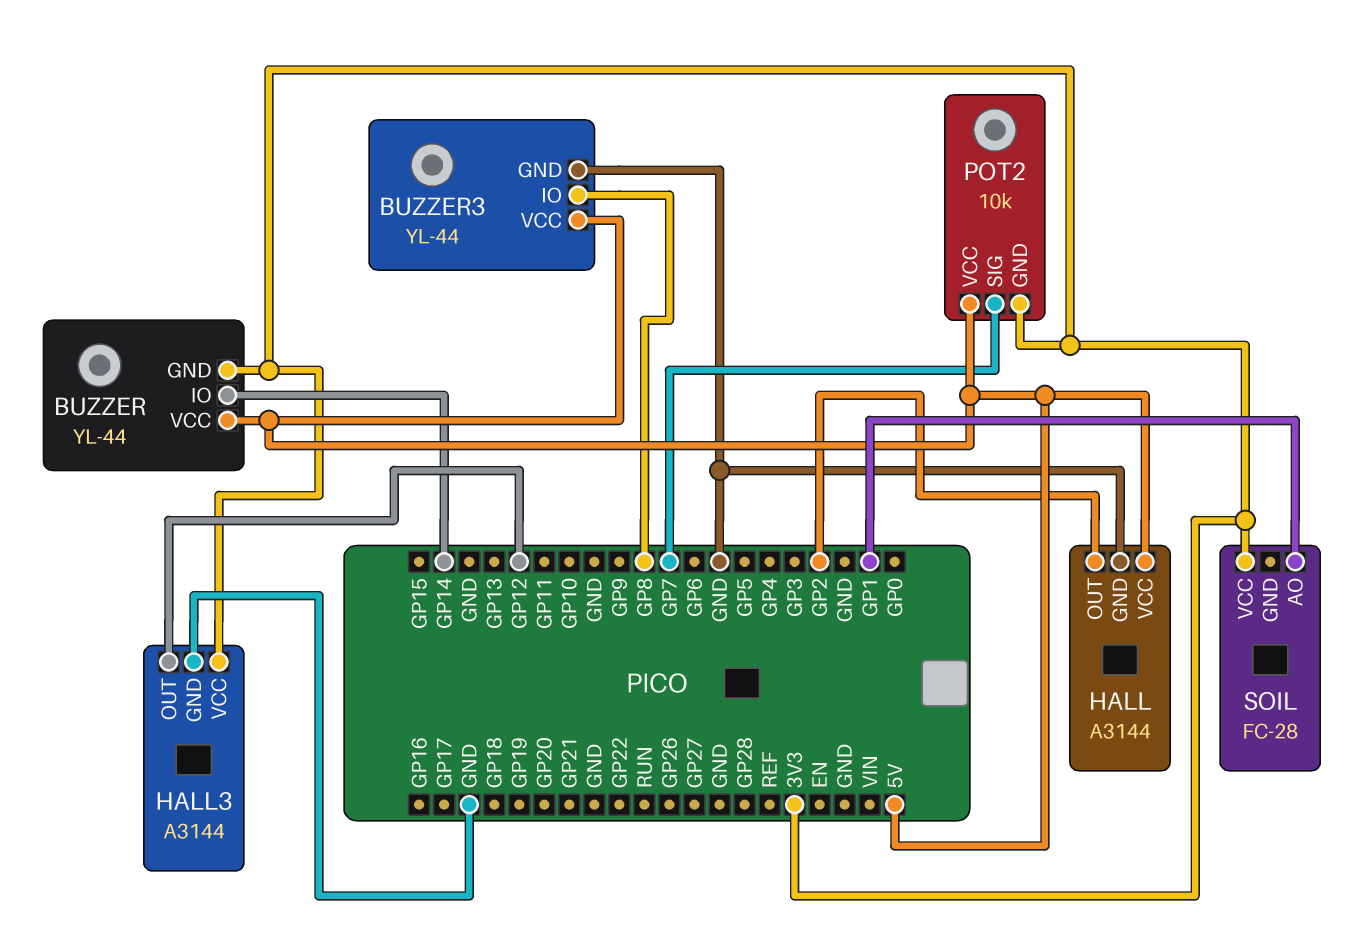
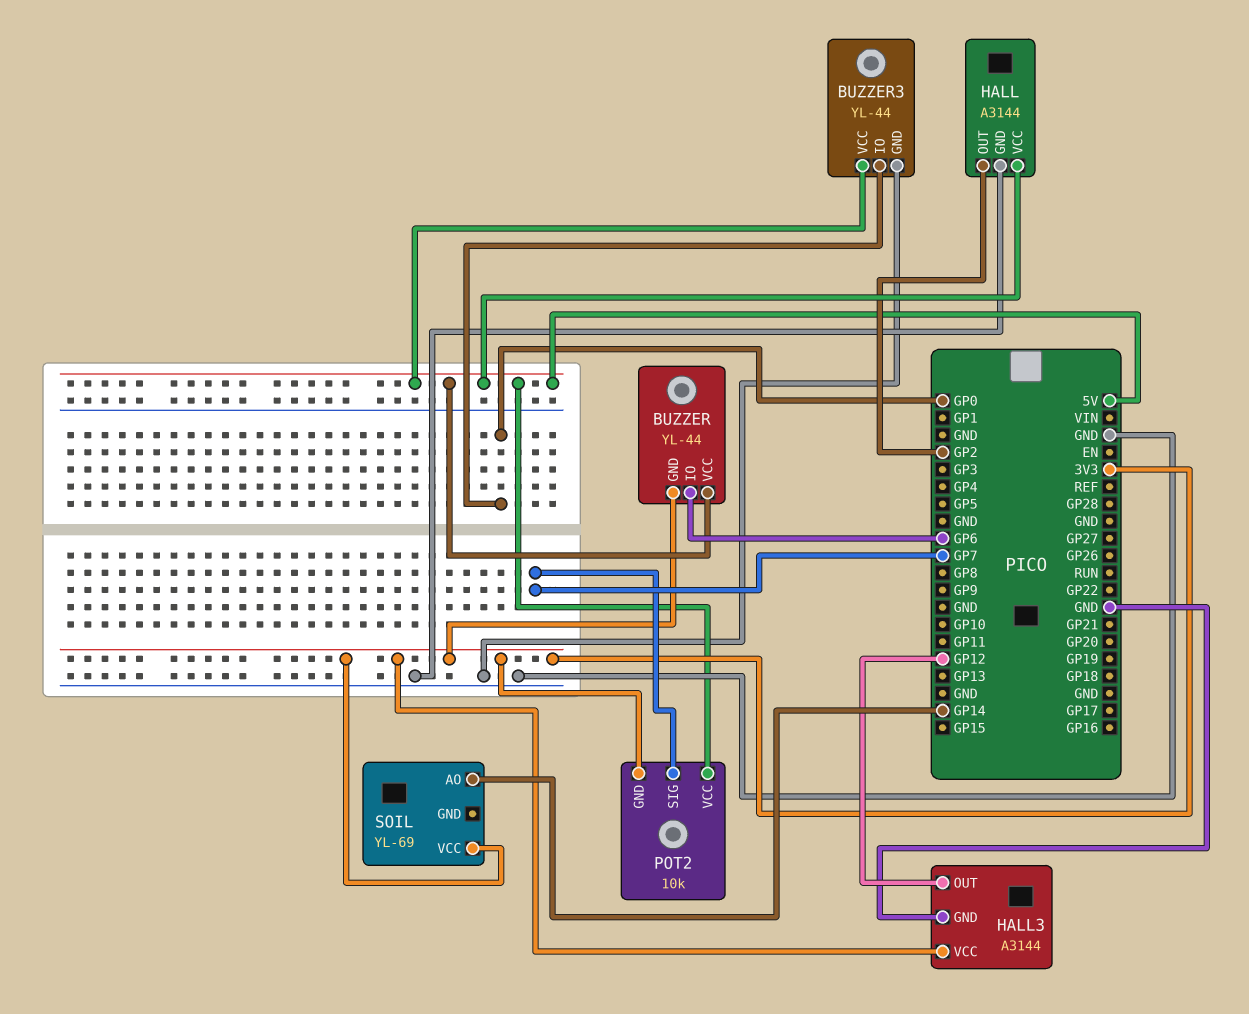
BUZZER pin IO: GP14 -> GP6
BUZZER3 pin IO: GP8 -> GP0
SOIL: FC-28 -> YL-69
SOIL pin AO: GP1 -> GP14

